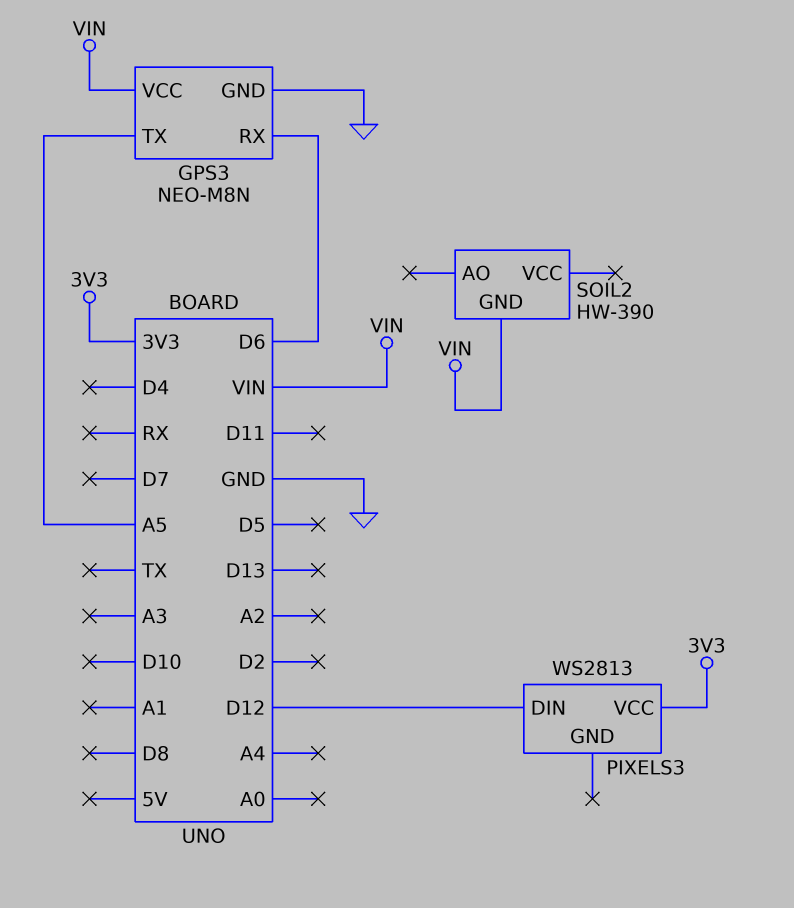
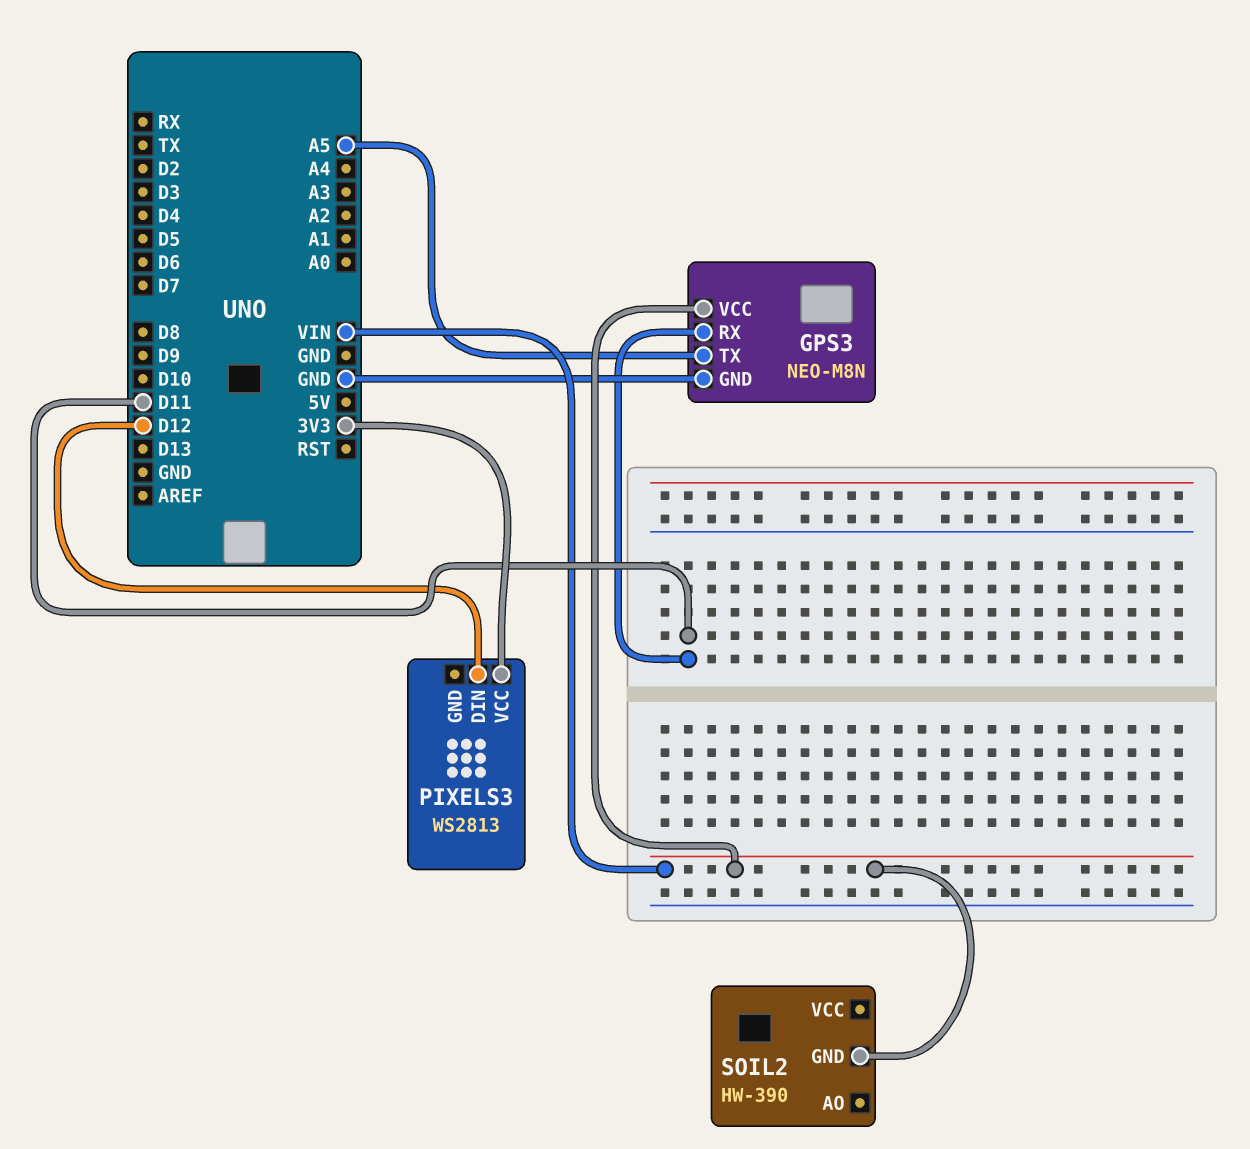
GPS3 pin RX: D6 -> D11

